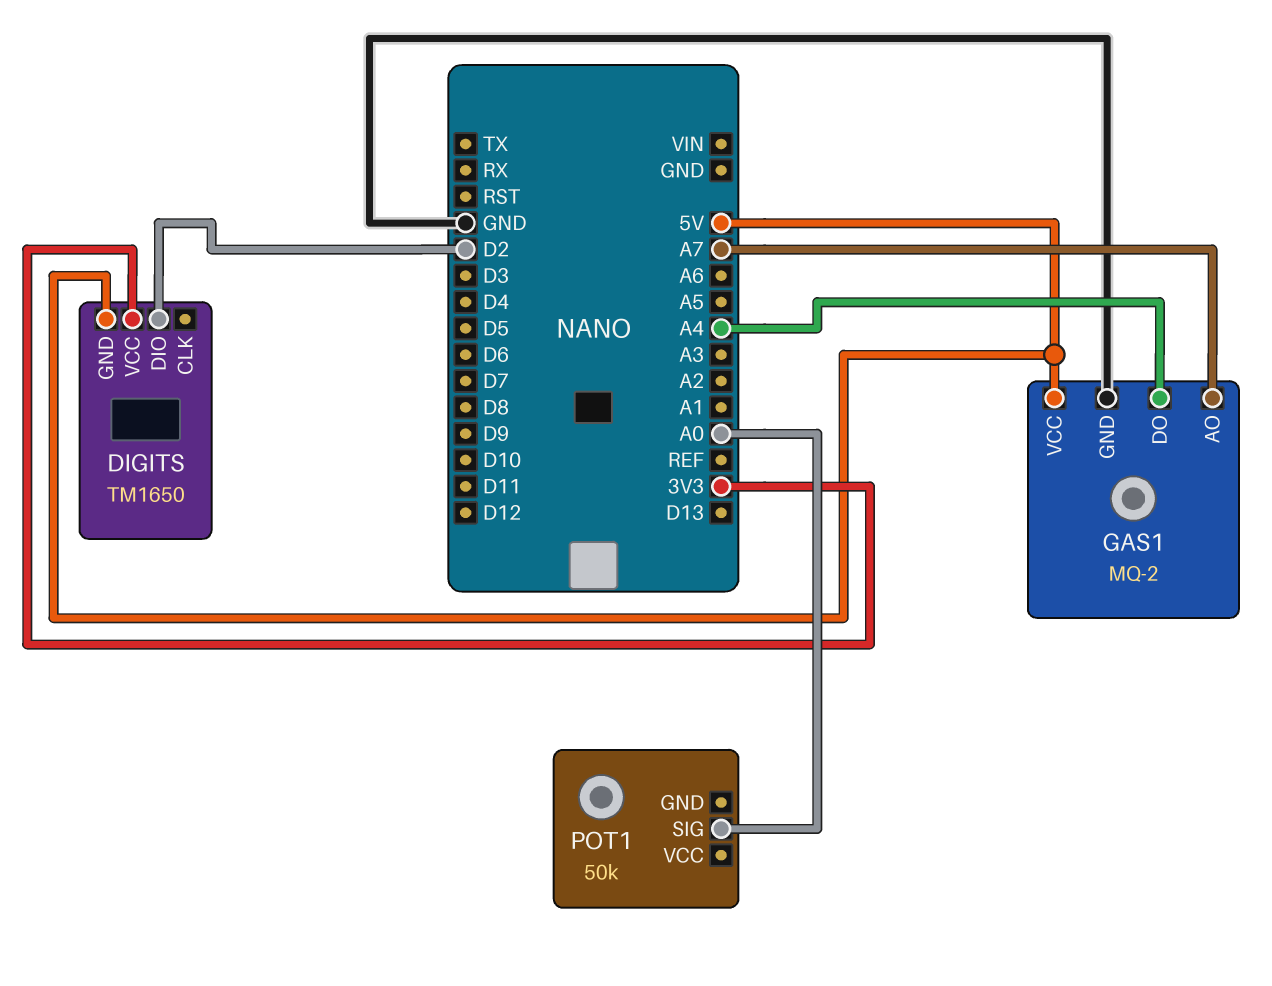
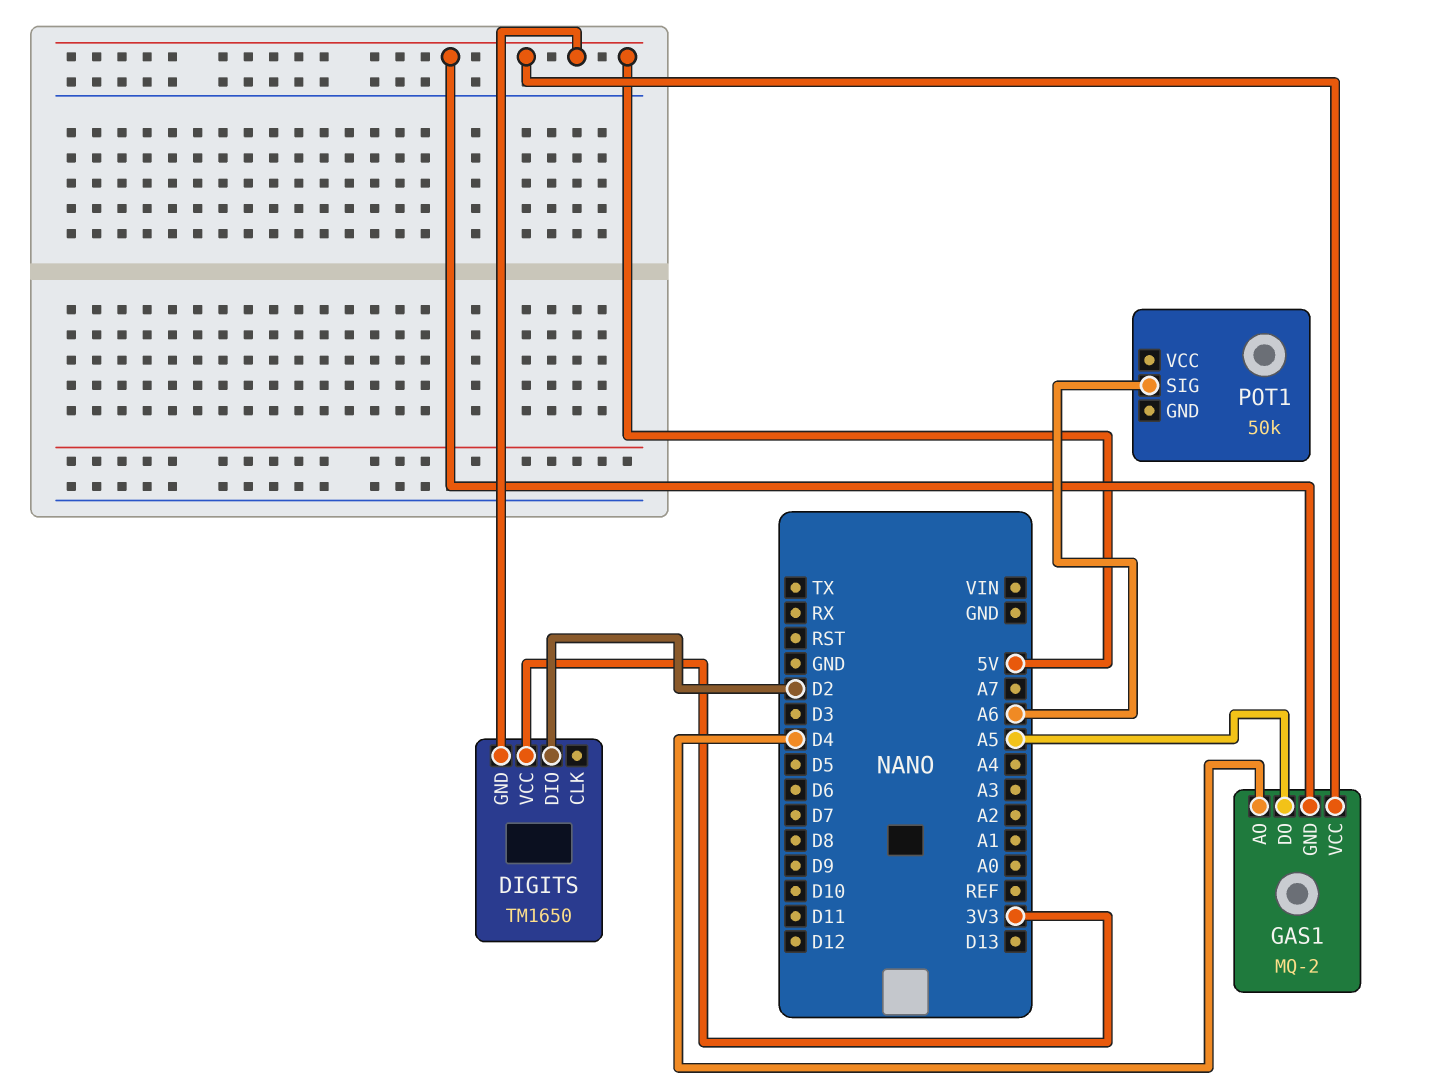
GAS1 pin AO: A7 -> D4
GAS1 pin DO: A4 -> A5
GAS1 pin GND: GND -> 5V
POT1 pin SIG: A0 -> A6

